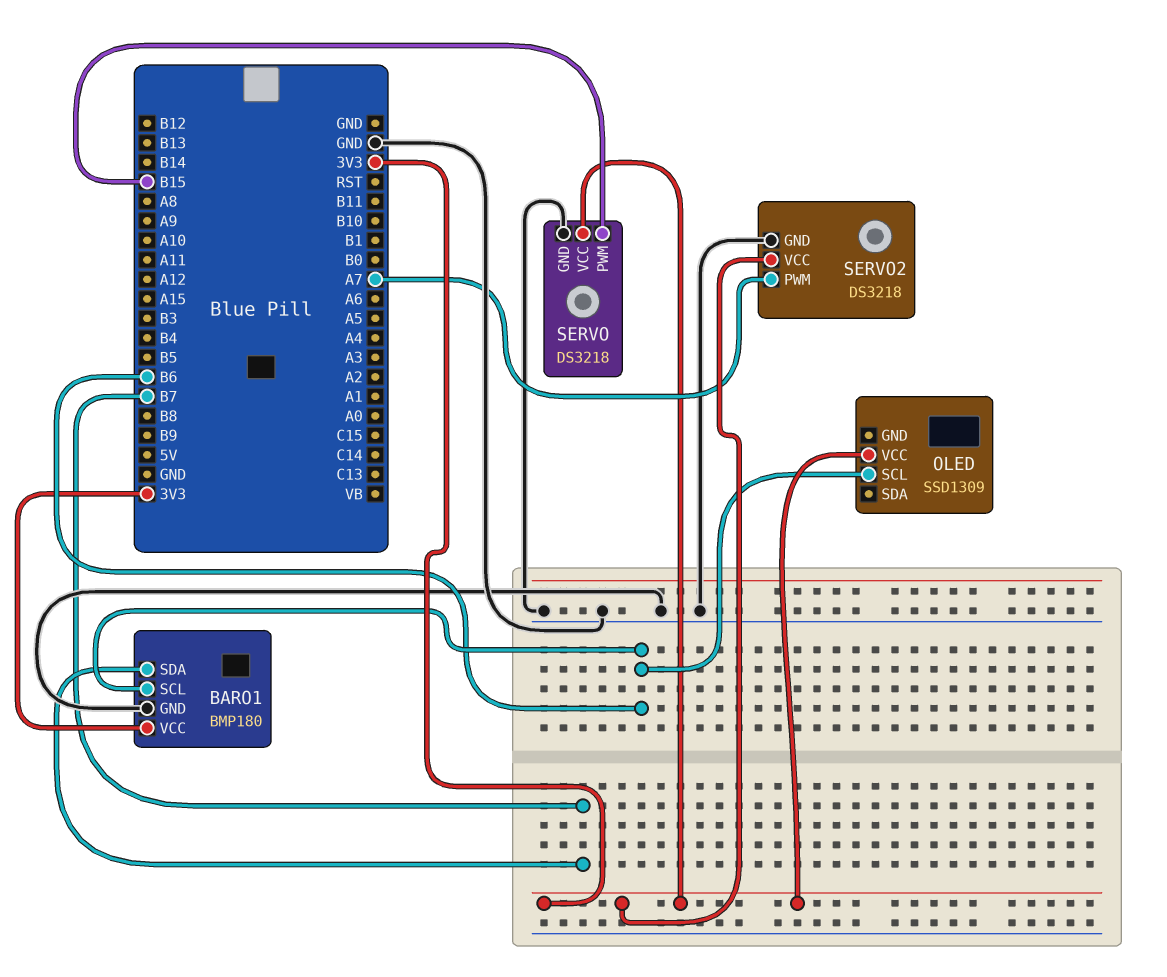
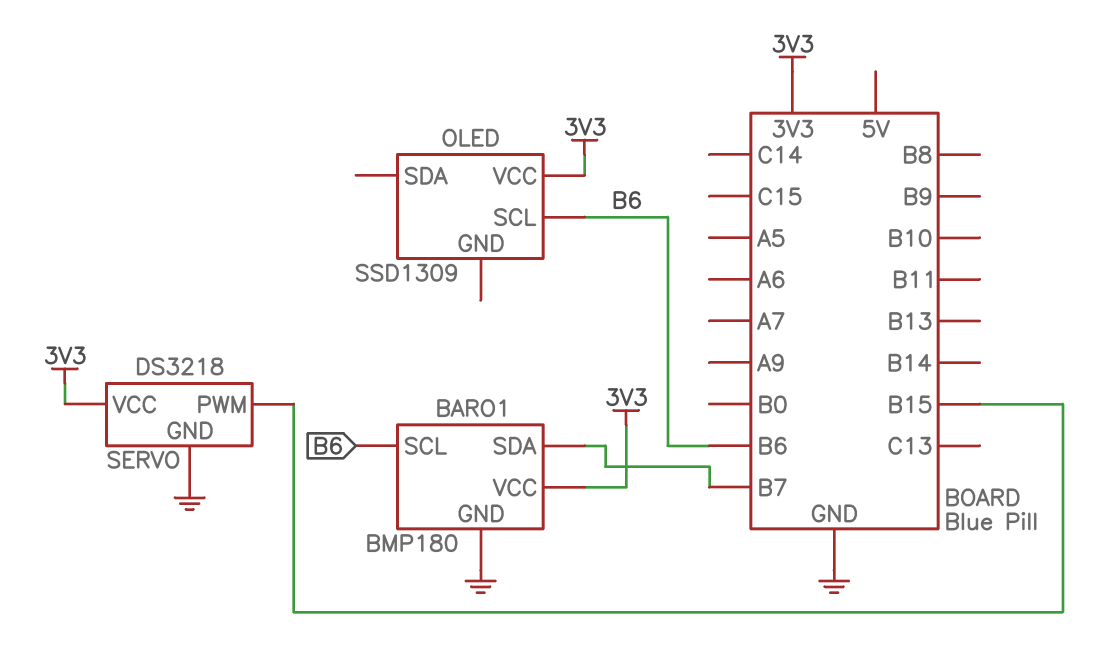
SERVO2: DS3218 -> none
SERVO2 pin GND: GND -> none
SERVO2 pin PWM: A7 -> none
SERVO2 pin VCC: 3V3 -> none

